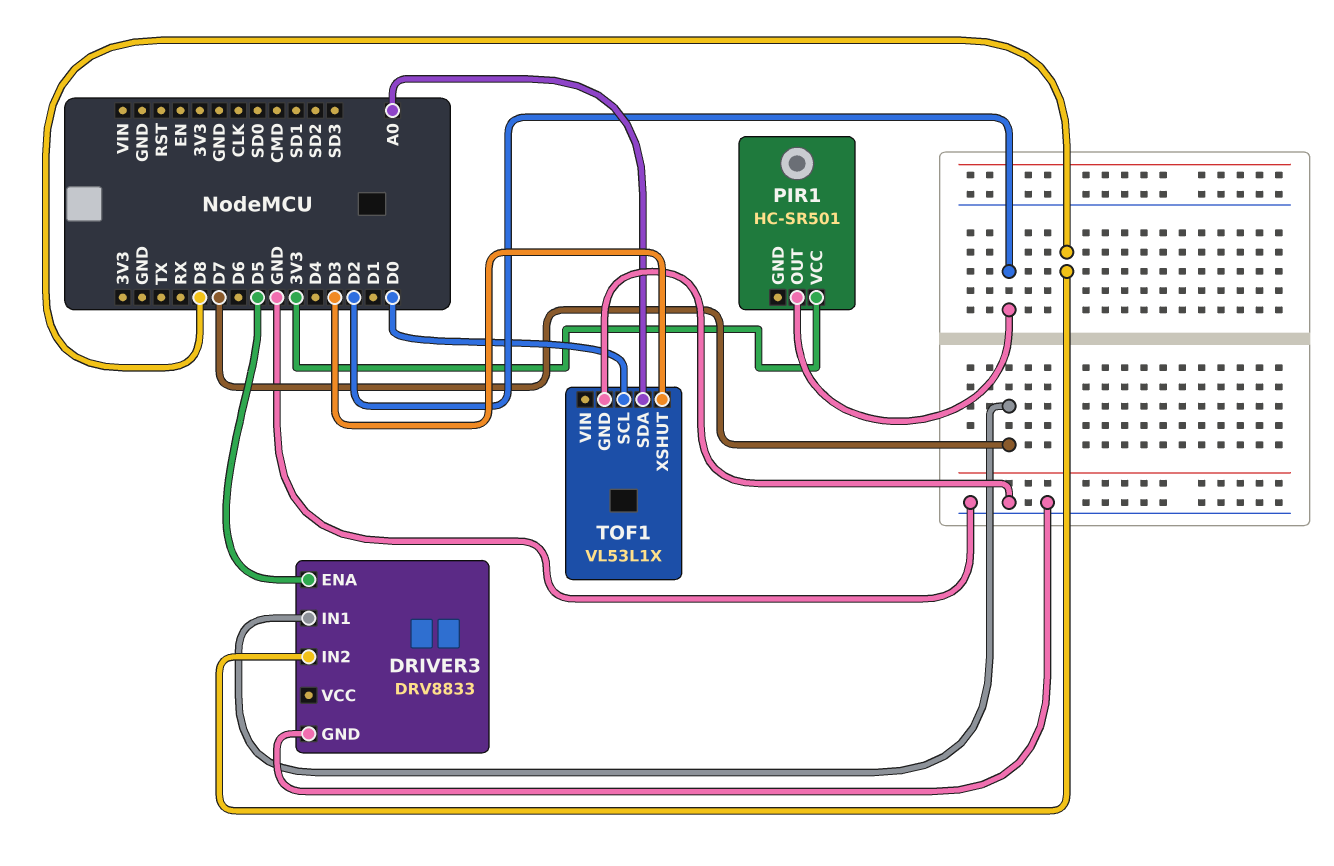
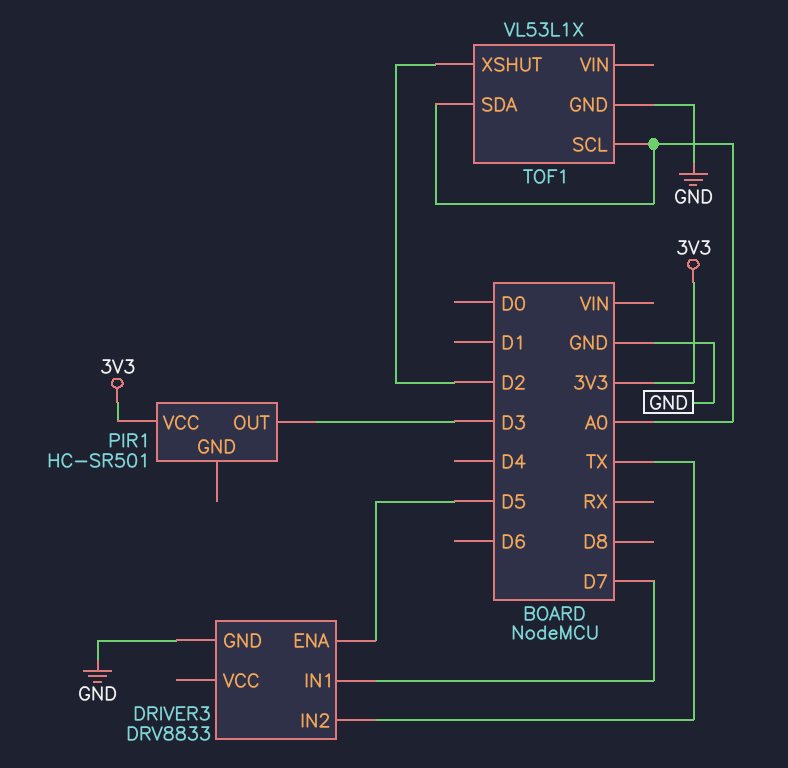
DRIVER3 pin IN2: D8 -> TX
PIR1 pin OUT: D2 -> D3
TOF1 pin SCL: D0 -> A0
TOF1 pin XSHUT: D3 -> D2

